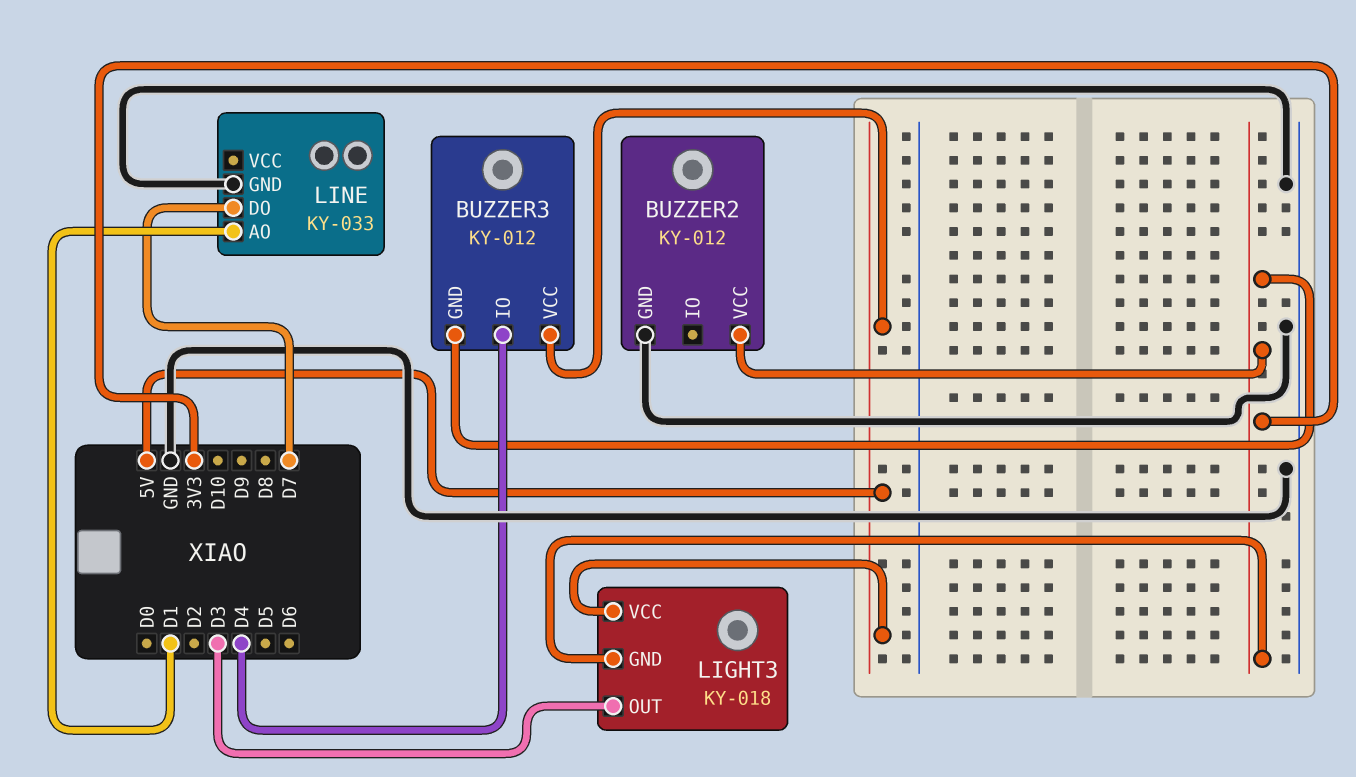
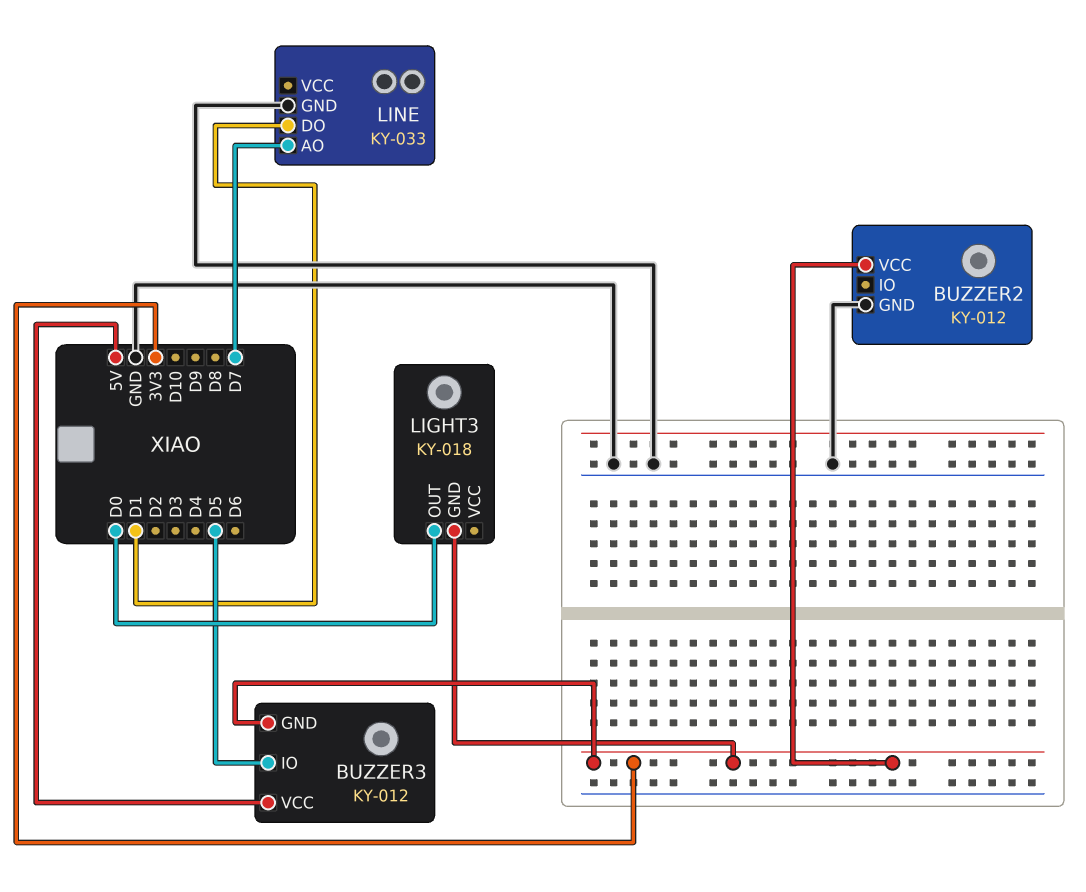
BUZZER3 pin IO: D4 -> D5
LIGHT3 pin OUT: D3 -> D0
LIGHT3 pin VCC: 5V -> none
LINE pin AO: D1 -> D7
LINE pin DO: D7 -> D1

